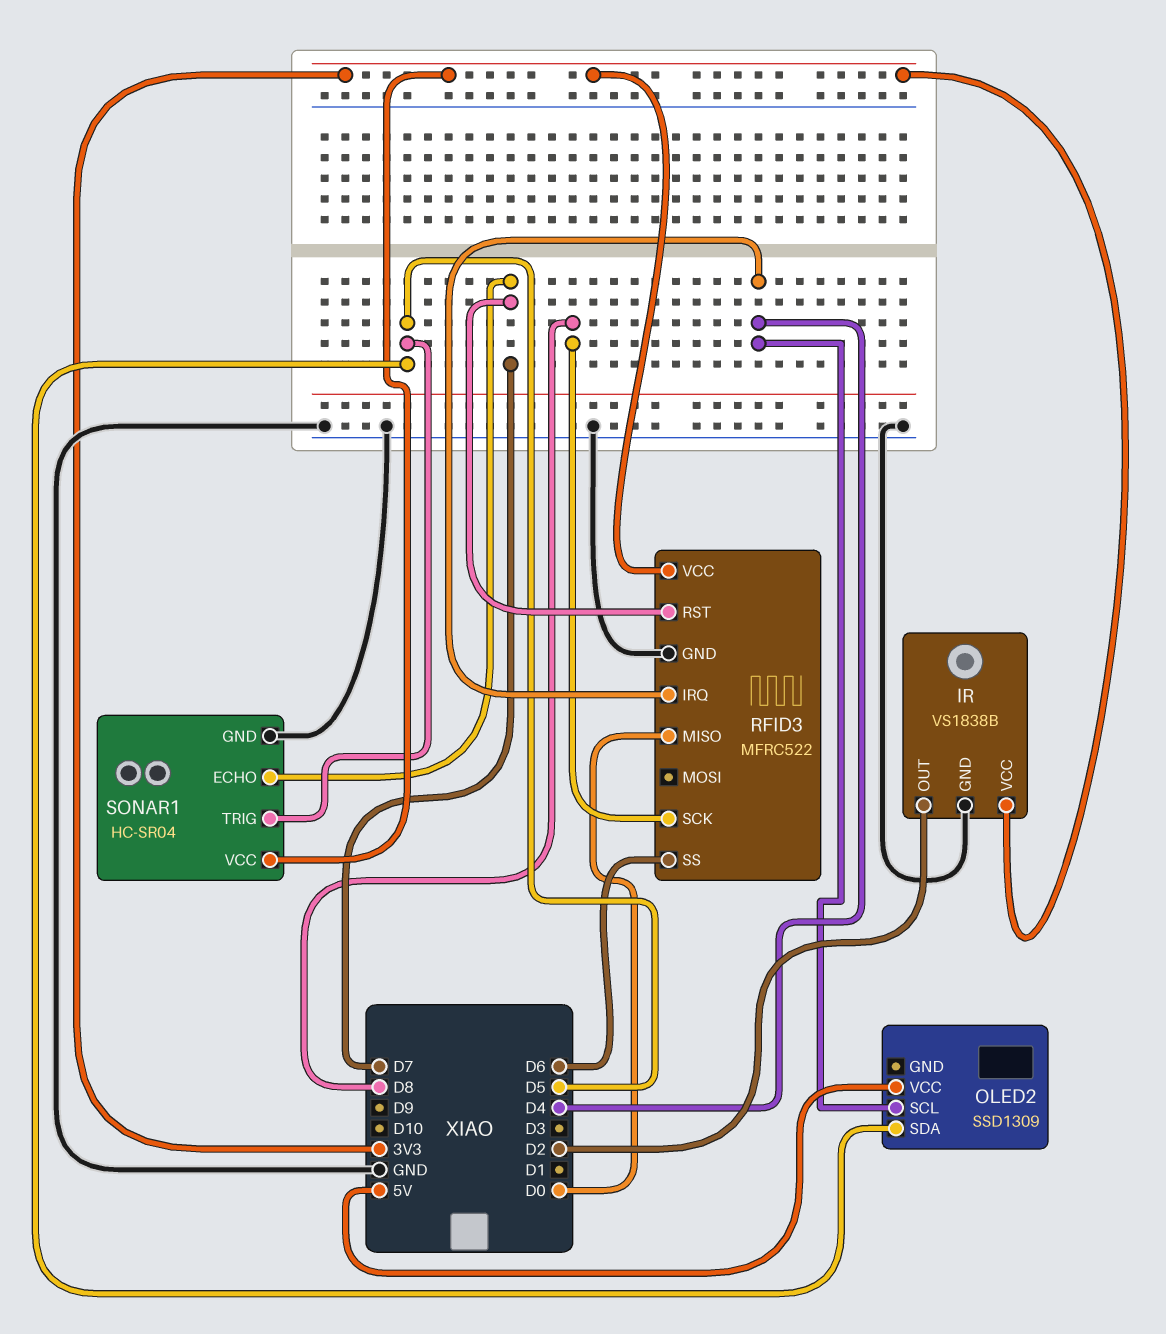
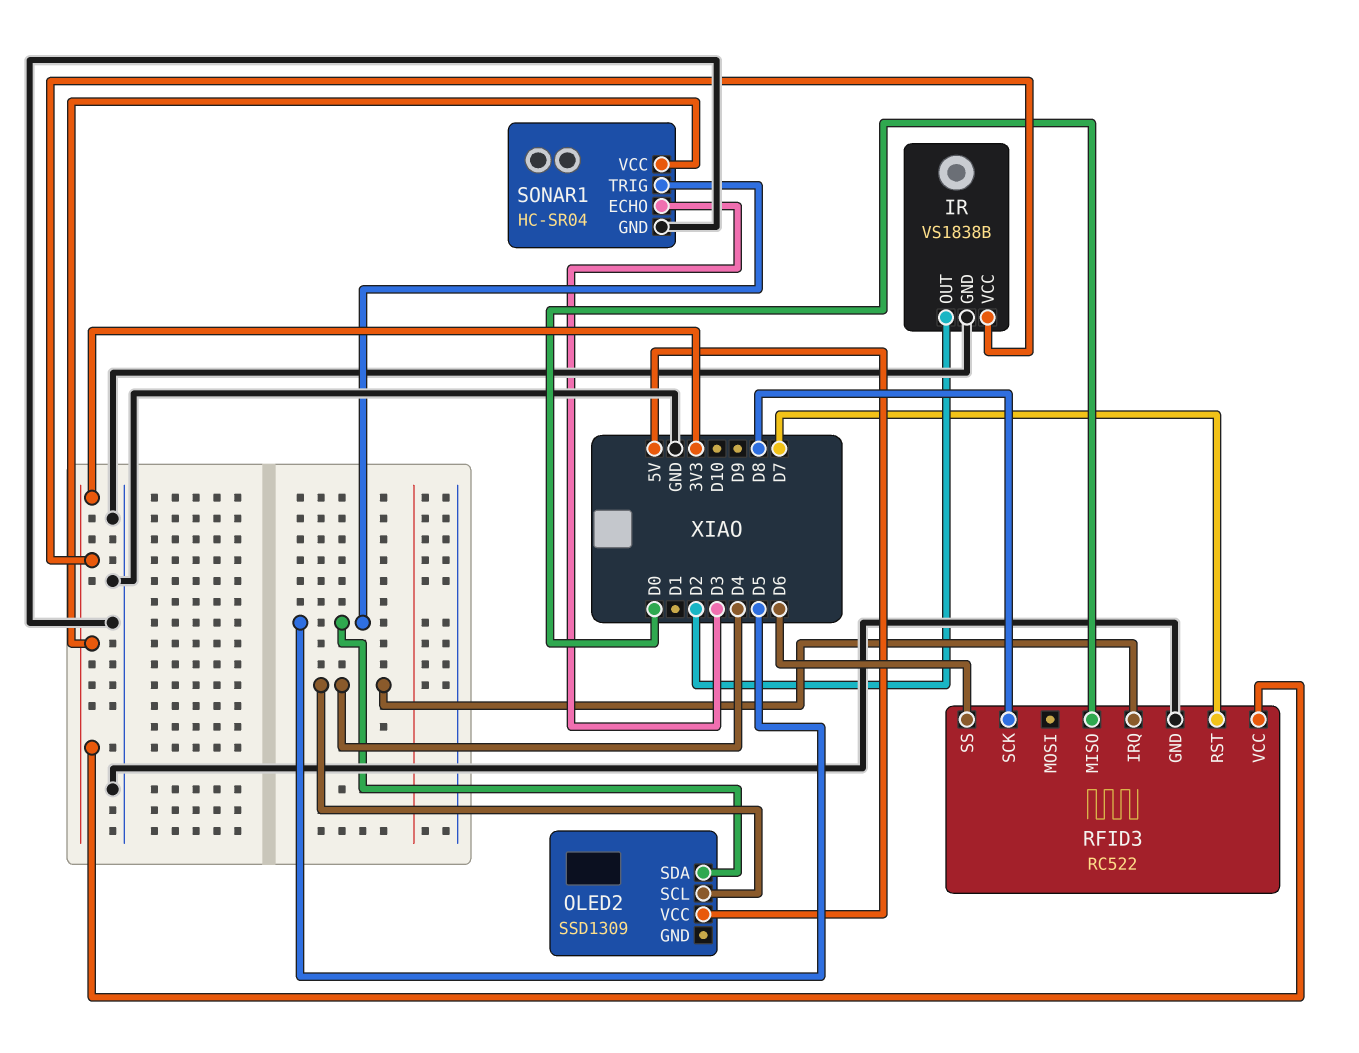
RFID3: MFRC522 -> RC522
SONAR1 pin ECHO: D7 -> D3

